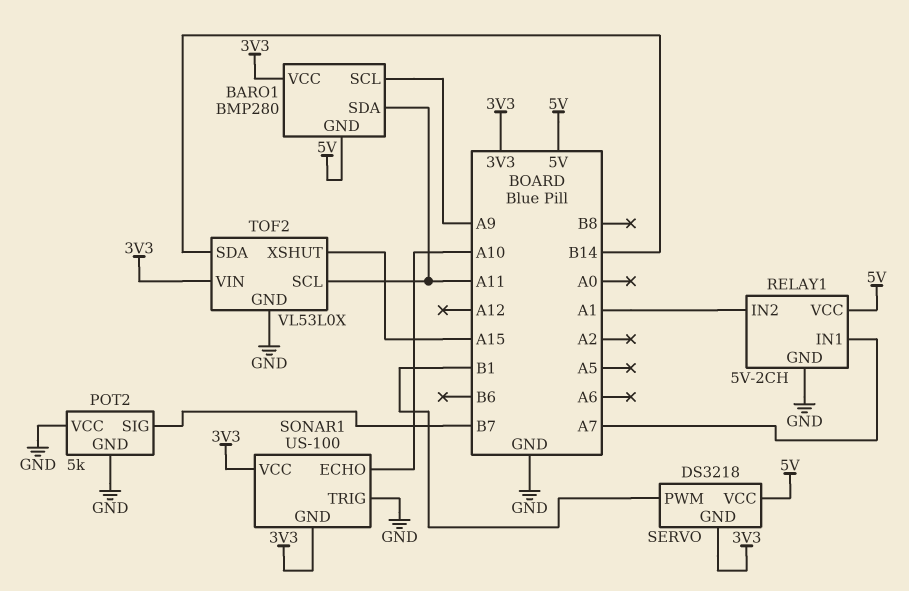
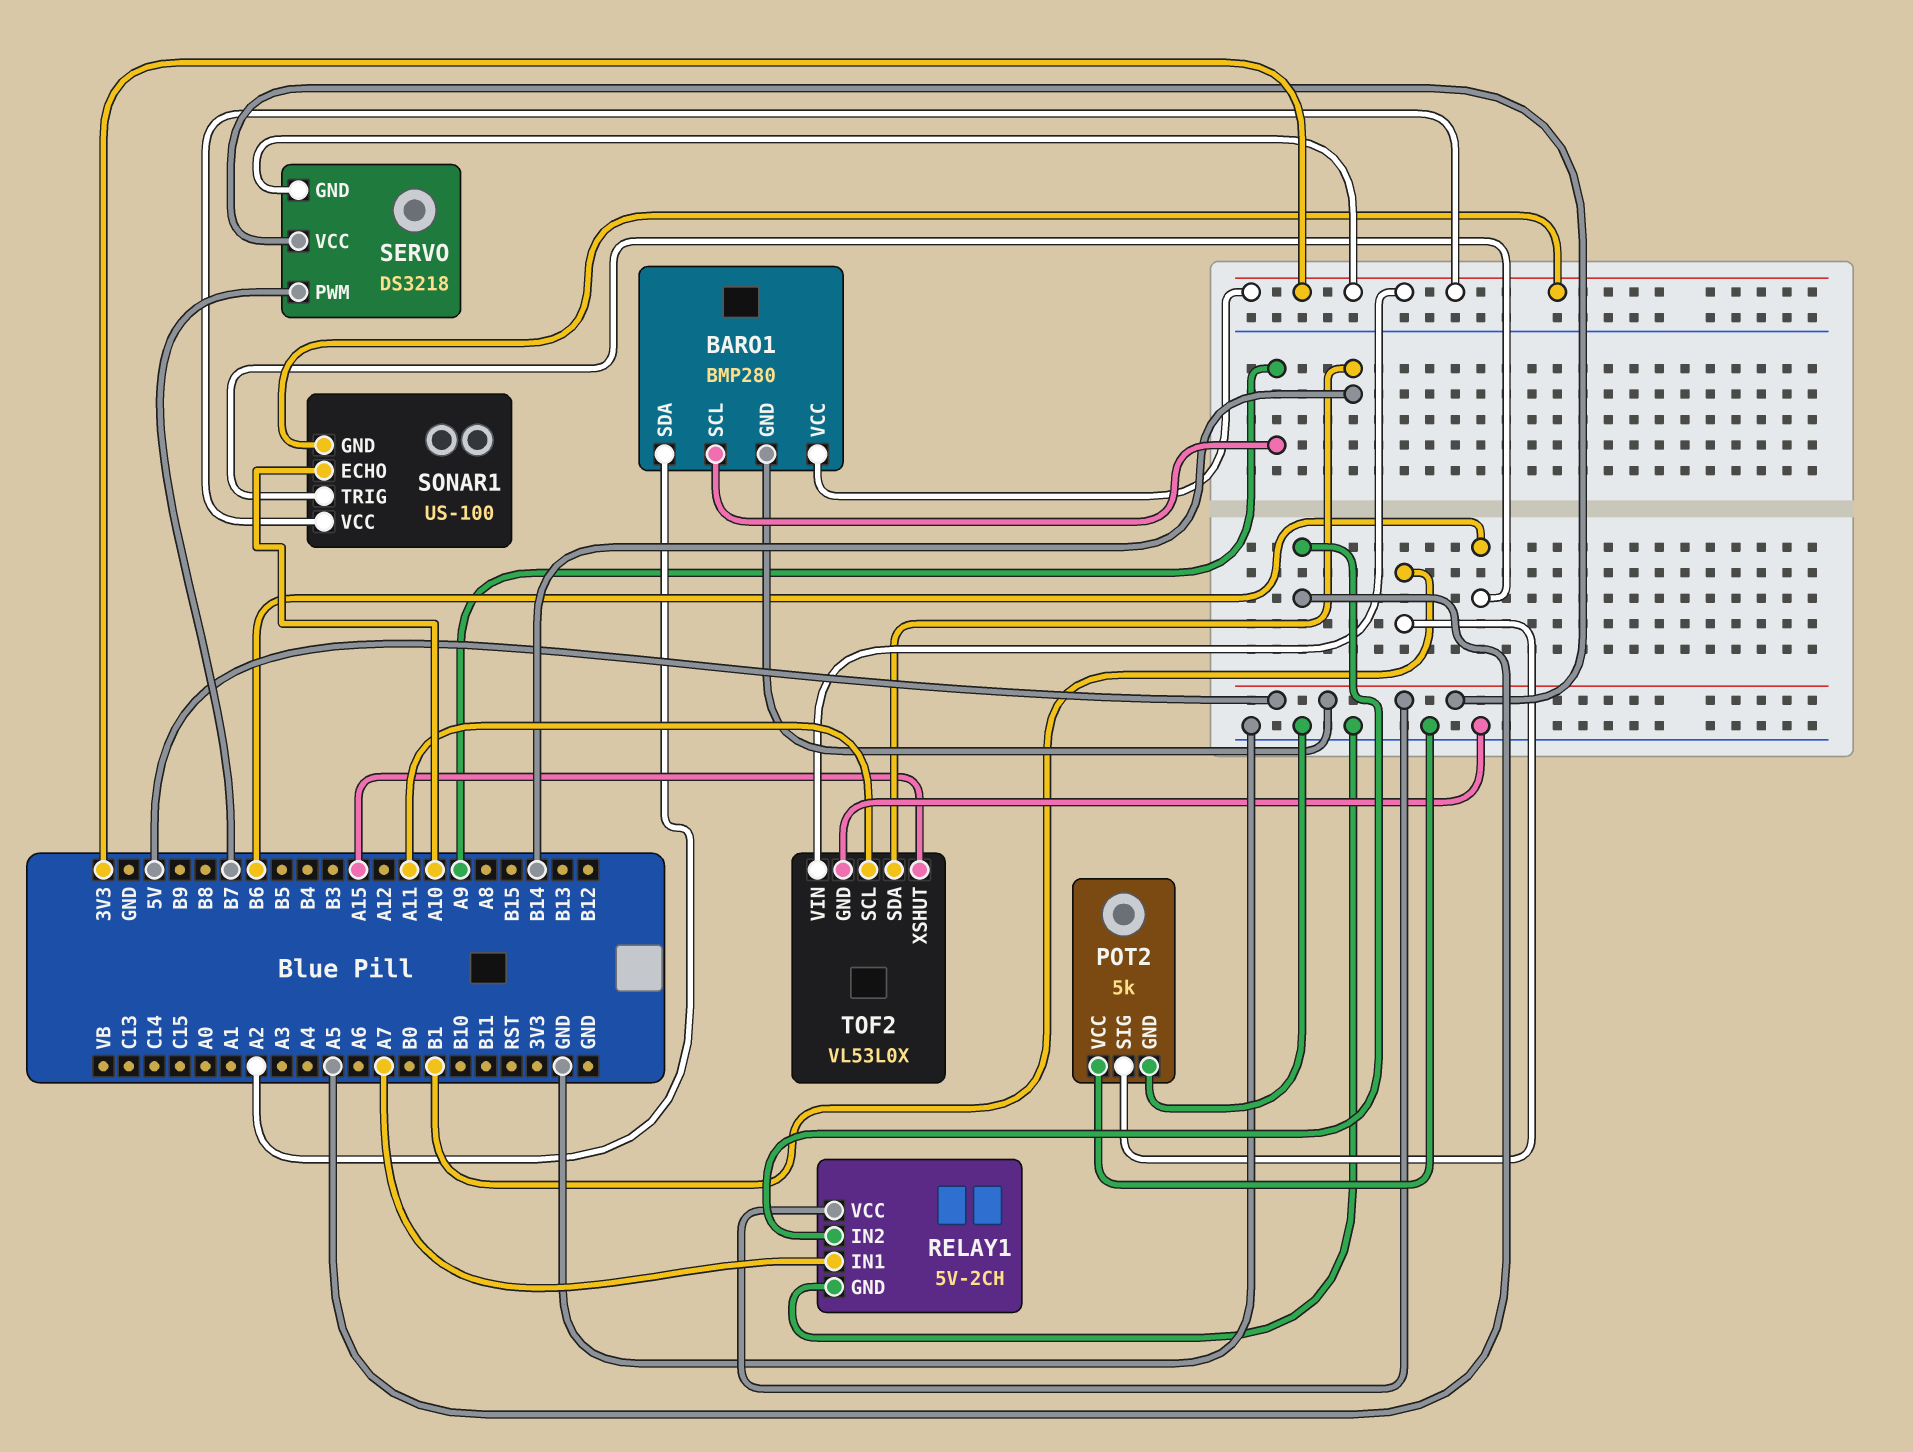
BARO1 pin SDA: A11 -> A2
POT2 pin SIG: B7 -> B1
RELAY1 pin IN2: A1 -> A5
SERVO pin PWM: B1 -> B7
SONAR1 pin TRIG: GND -> B6

